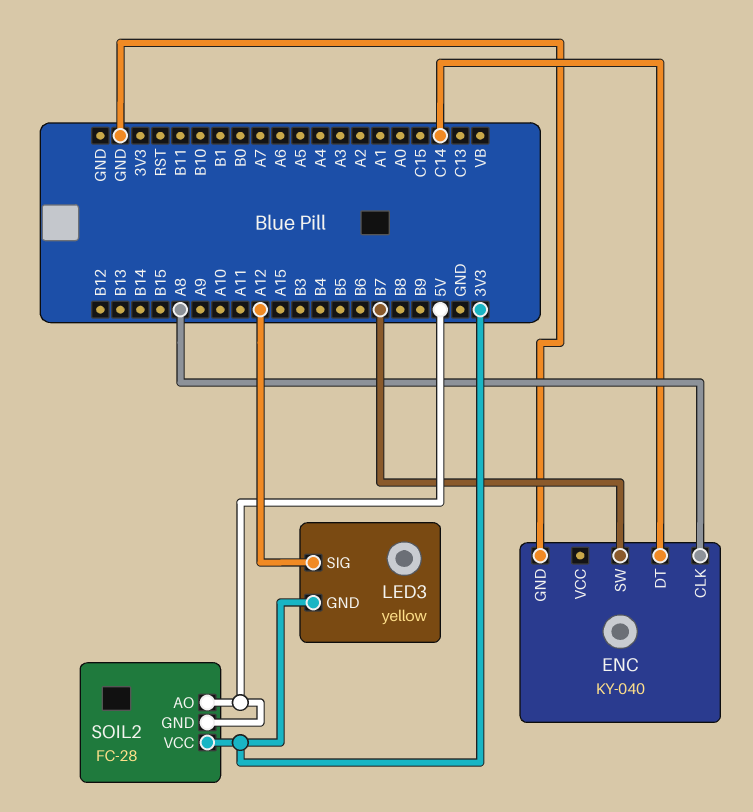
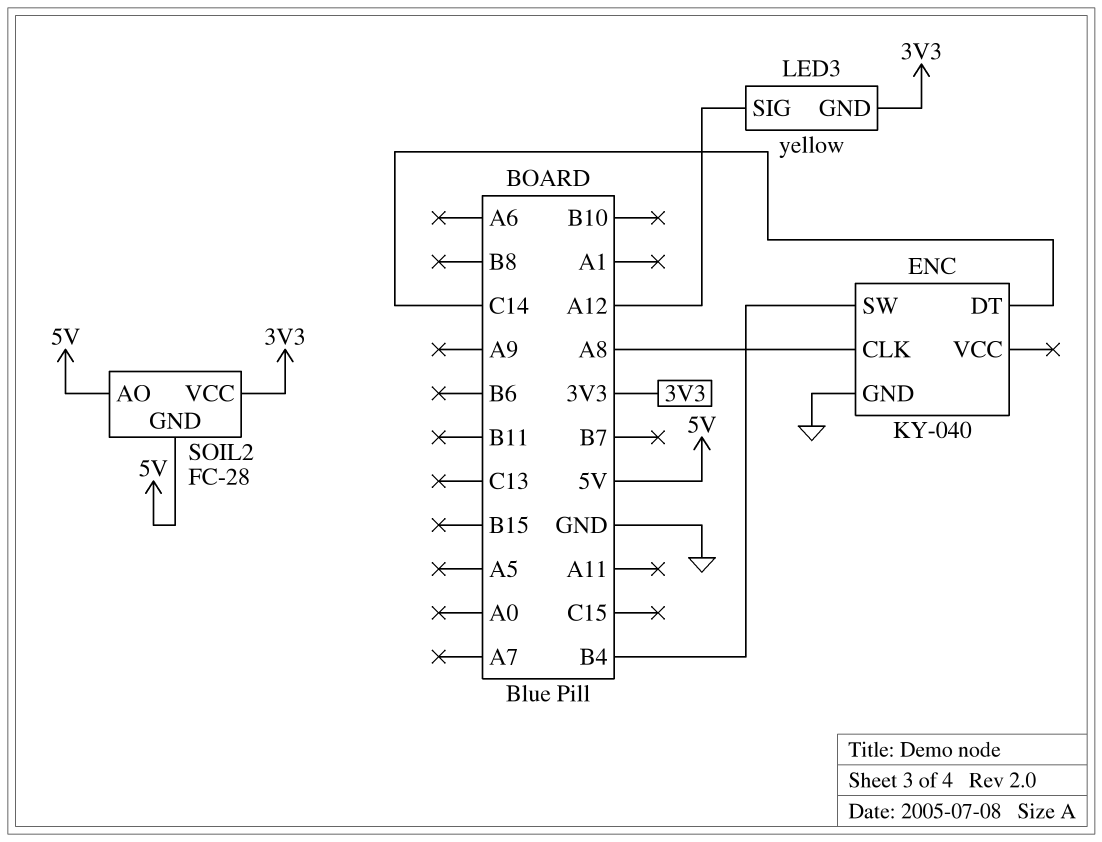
ENC pin SW: B7 -> B4

